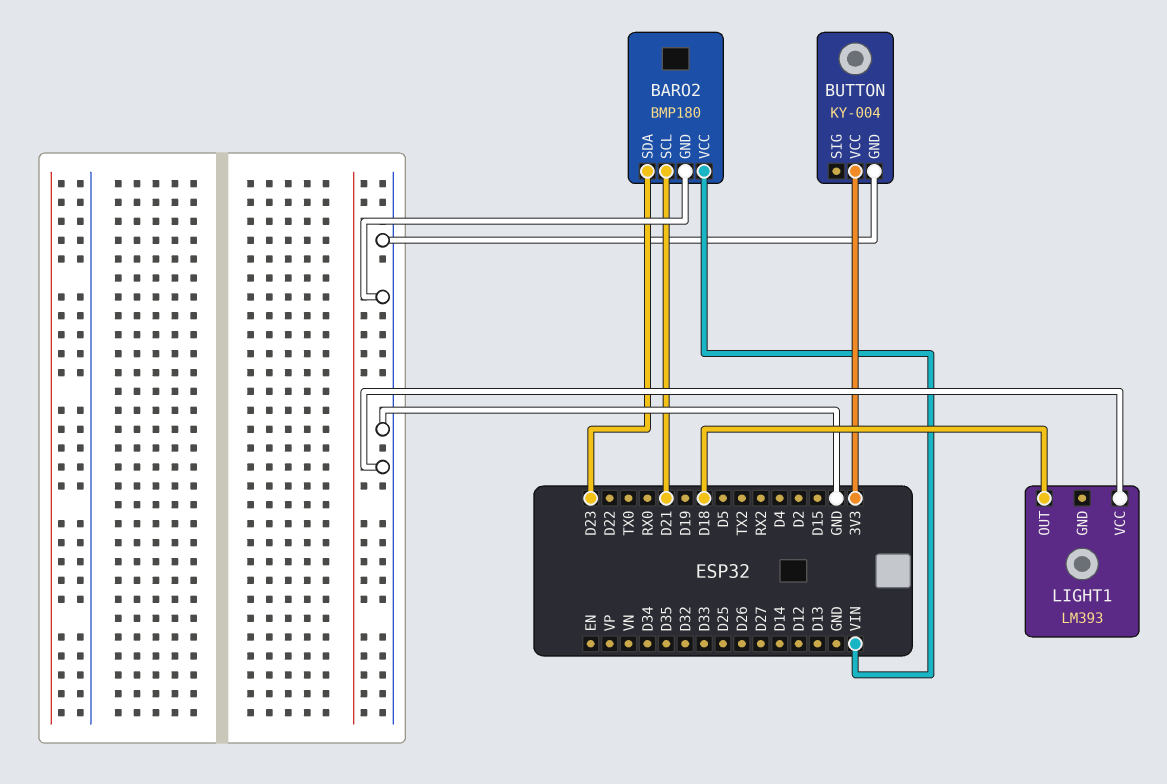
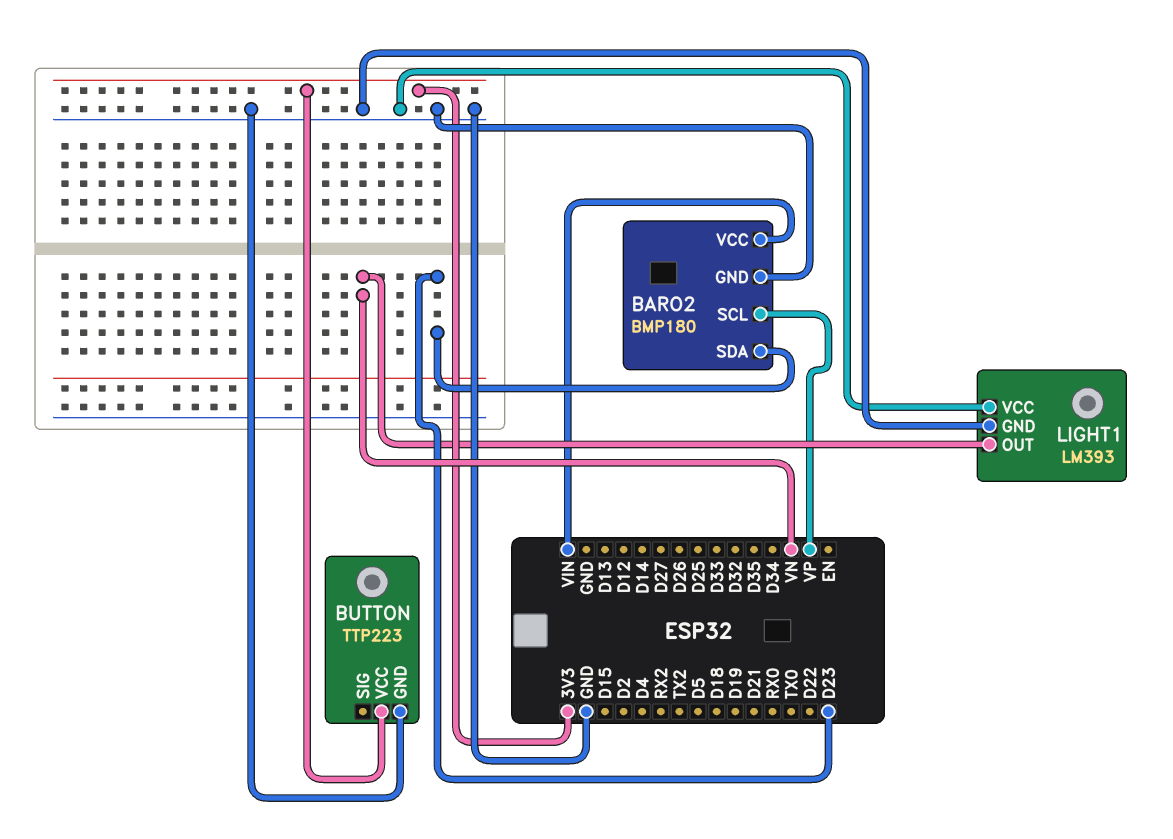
BARO2 pin SCL: D21 -> VP
BUTTON: KY-004 -> TTP223
LIGHT1 pin GND: none -> GND
LIGHT1 pin OUT: D18 -> VN

